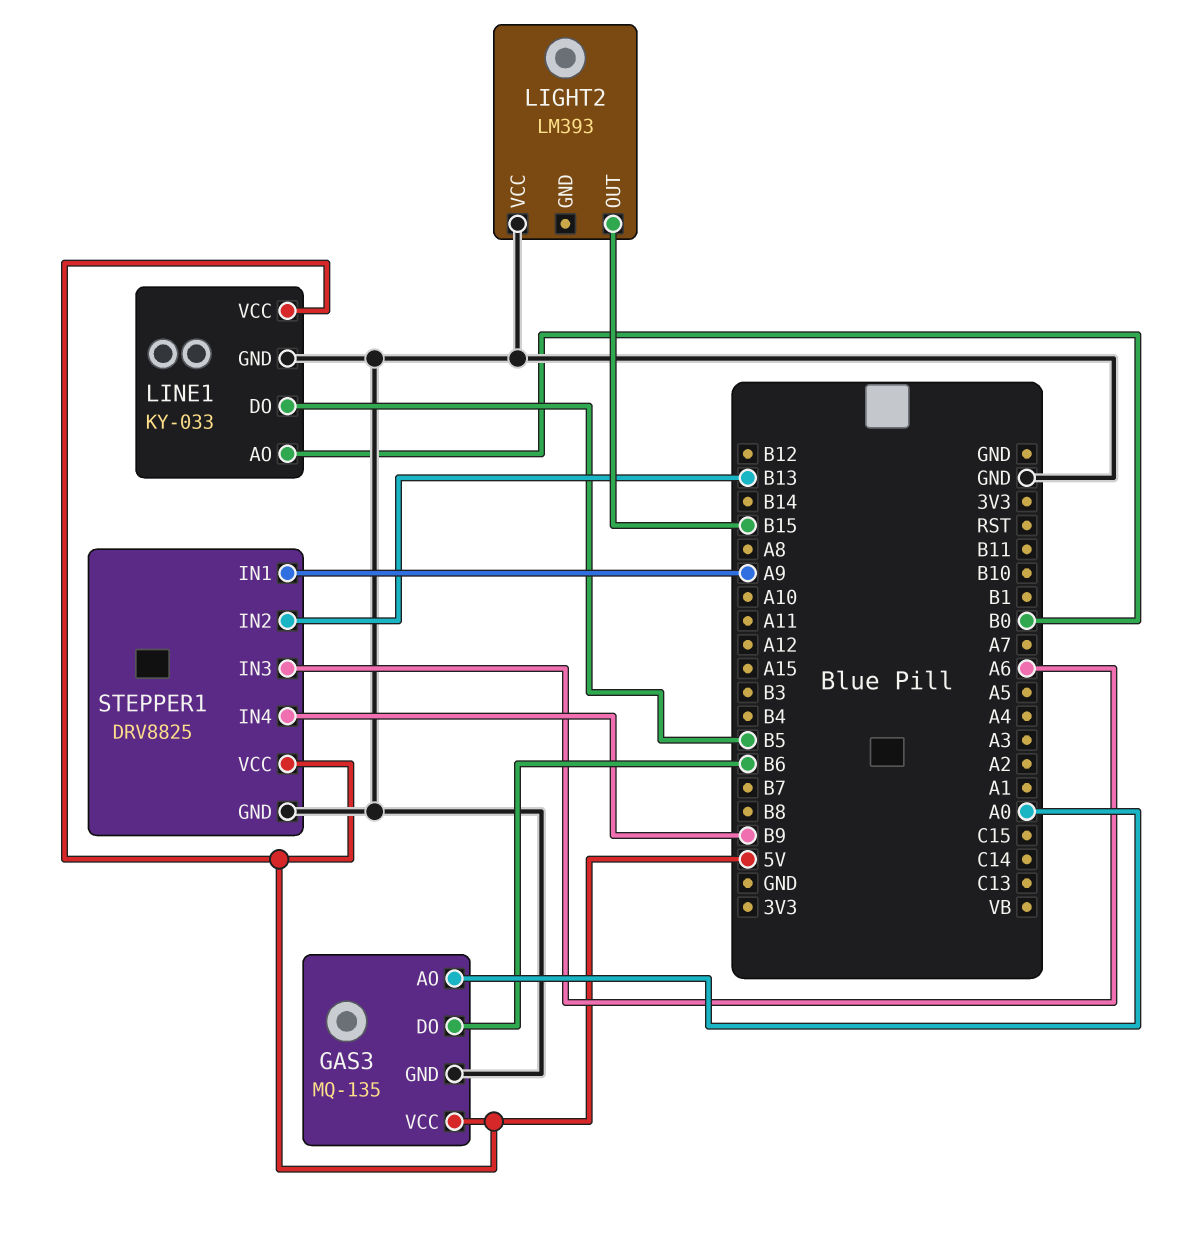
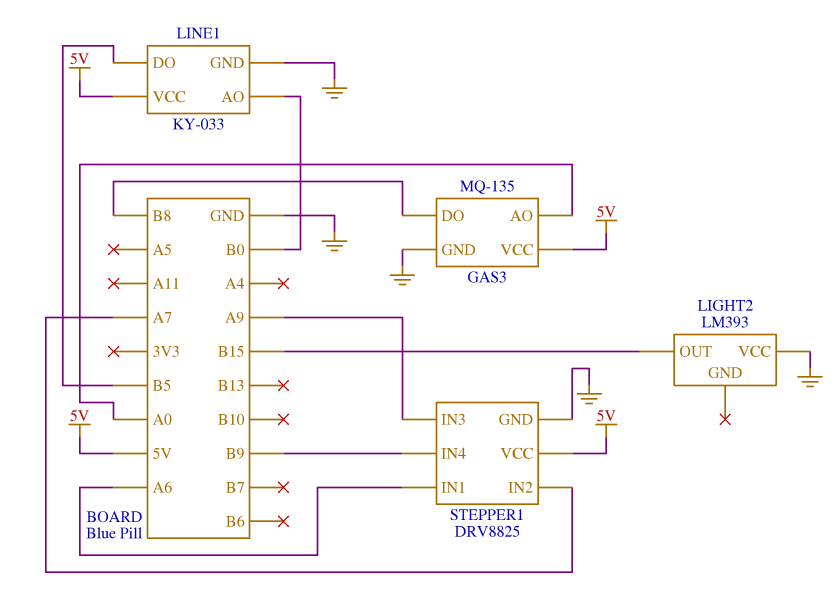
GAS3 pin DO: B6 -> B8
STEPPER1 pin IN1: A9 -> A6
STEPPER1 pin IN2: B13 -> A7
STEPPER1 pin IN3: A6 -> A9

